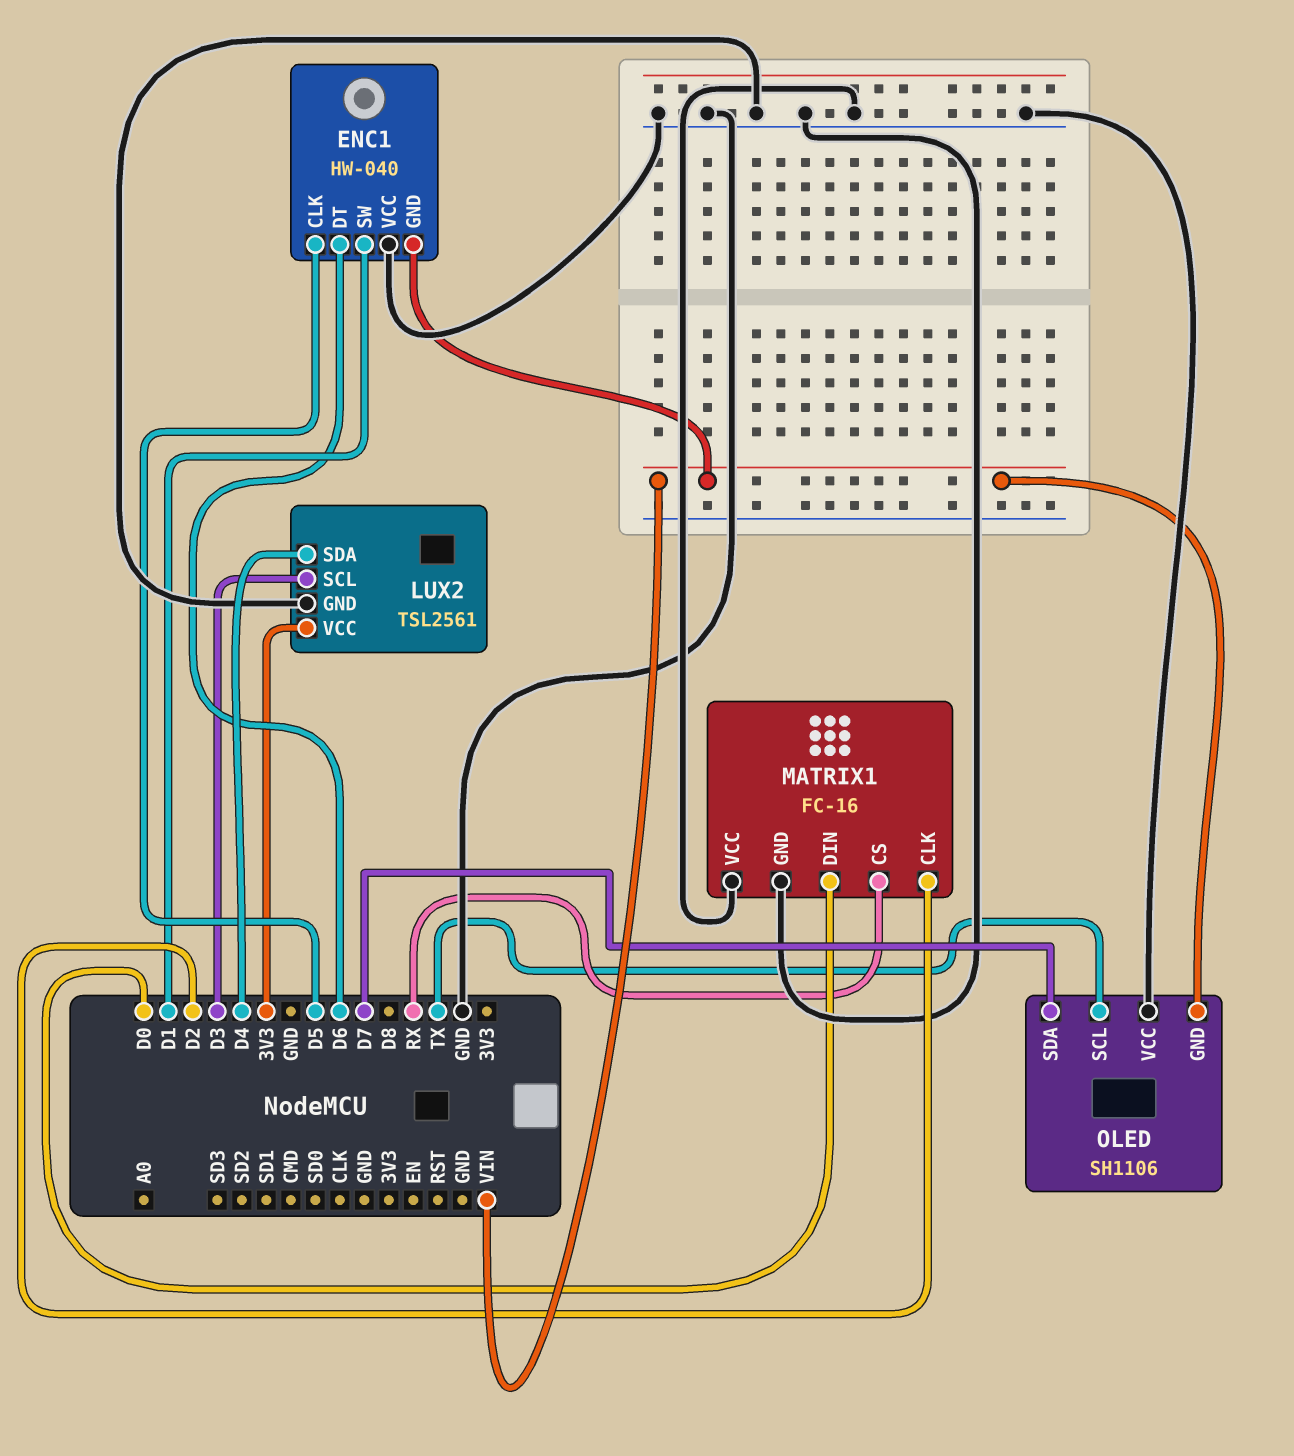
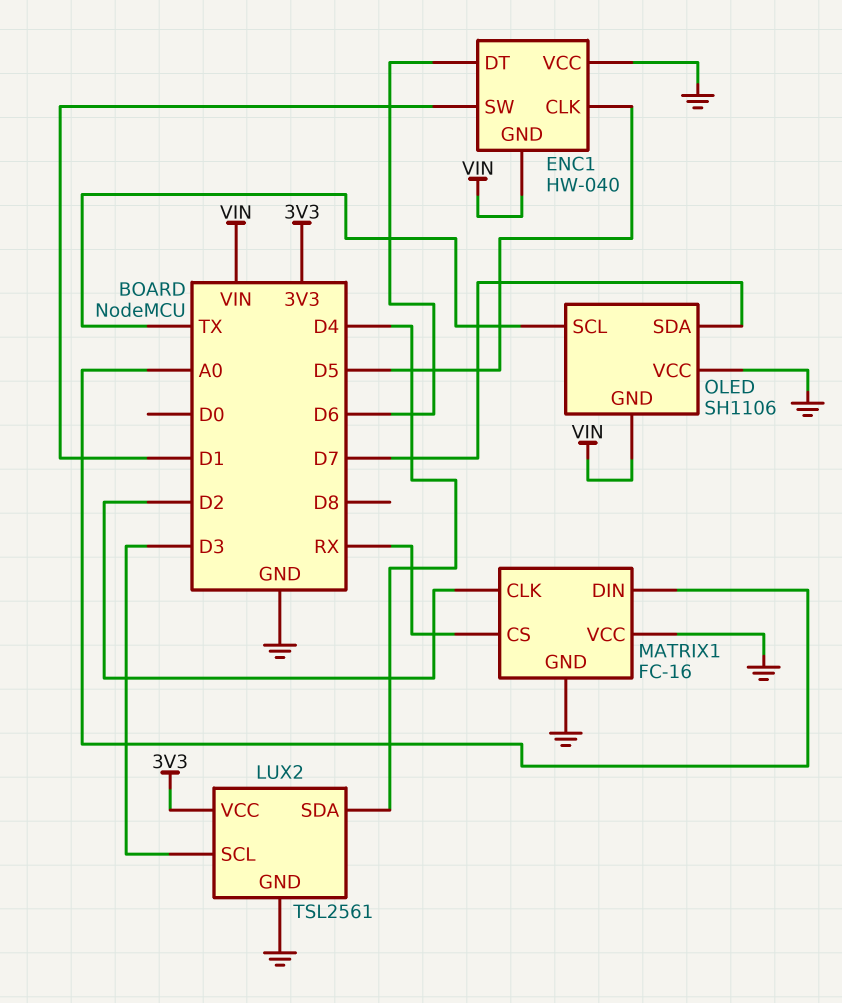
MATRIX1 pin DIN: D0 -> A0

